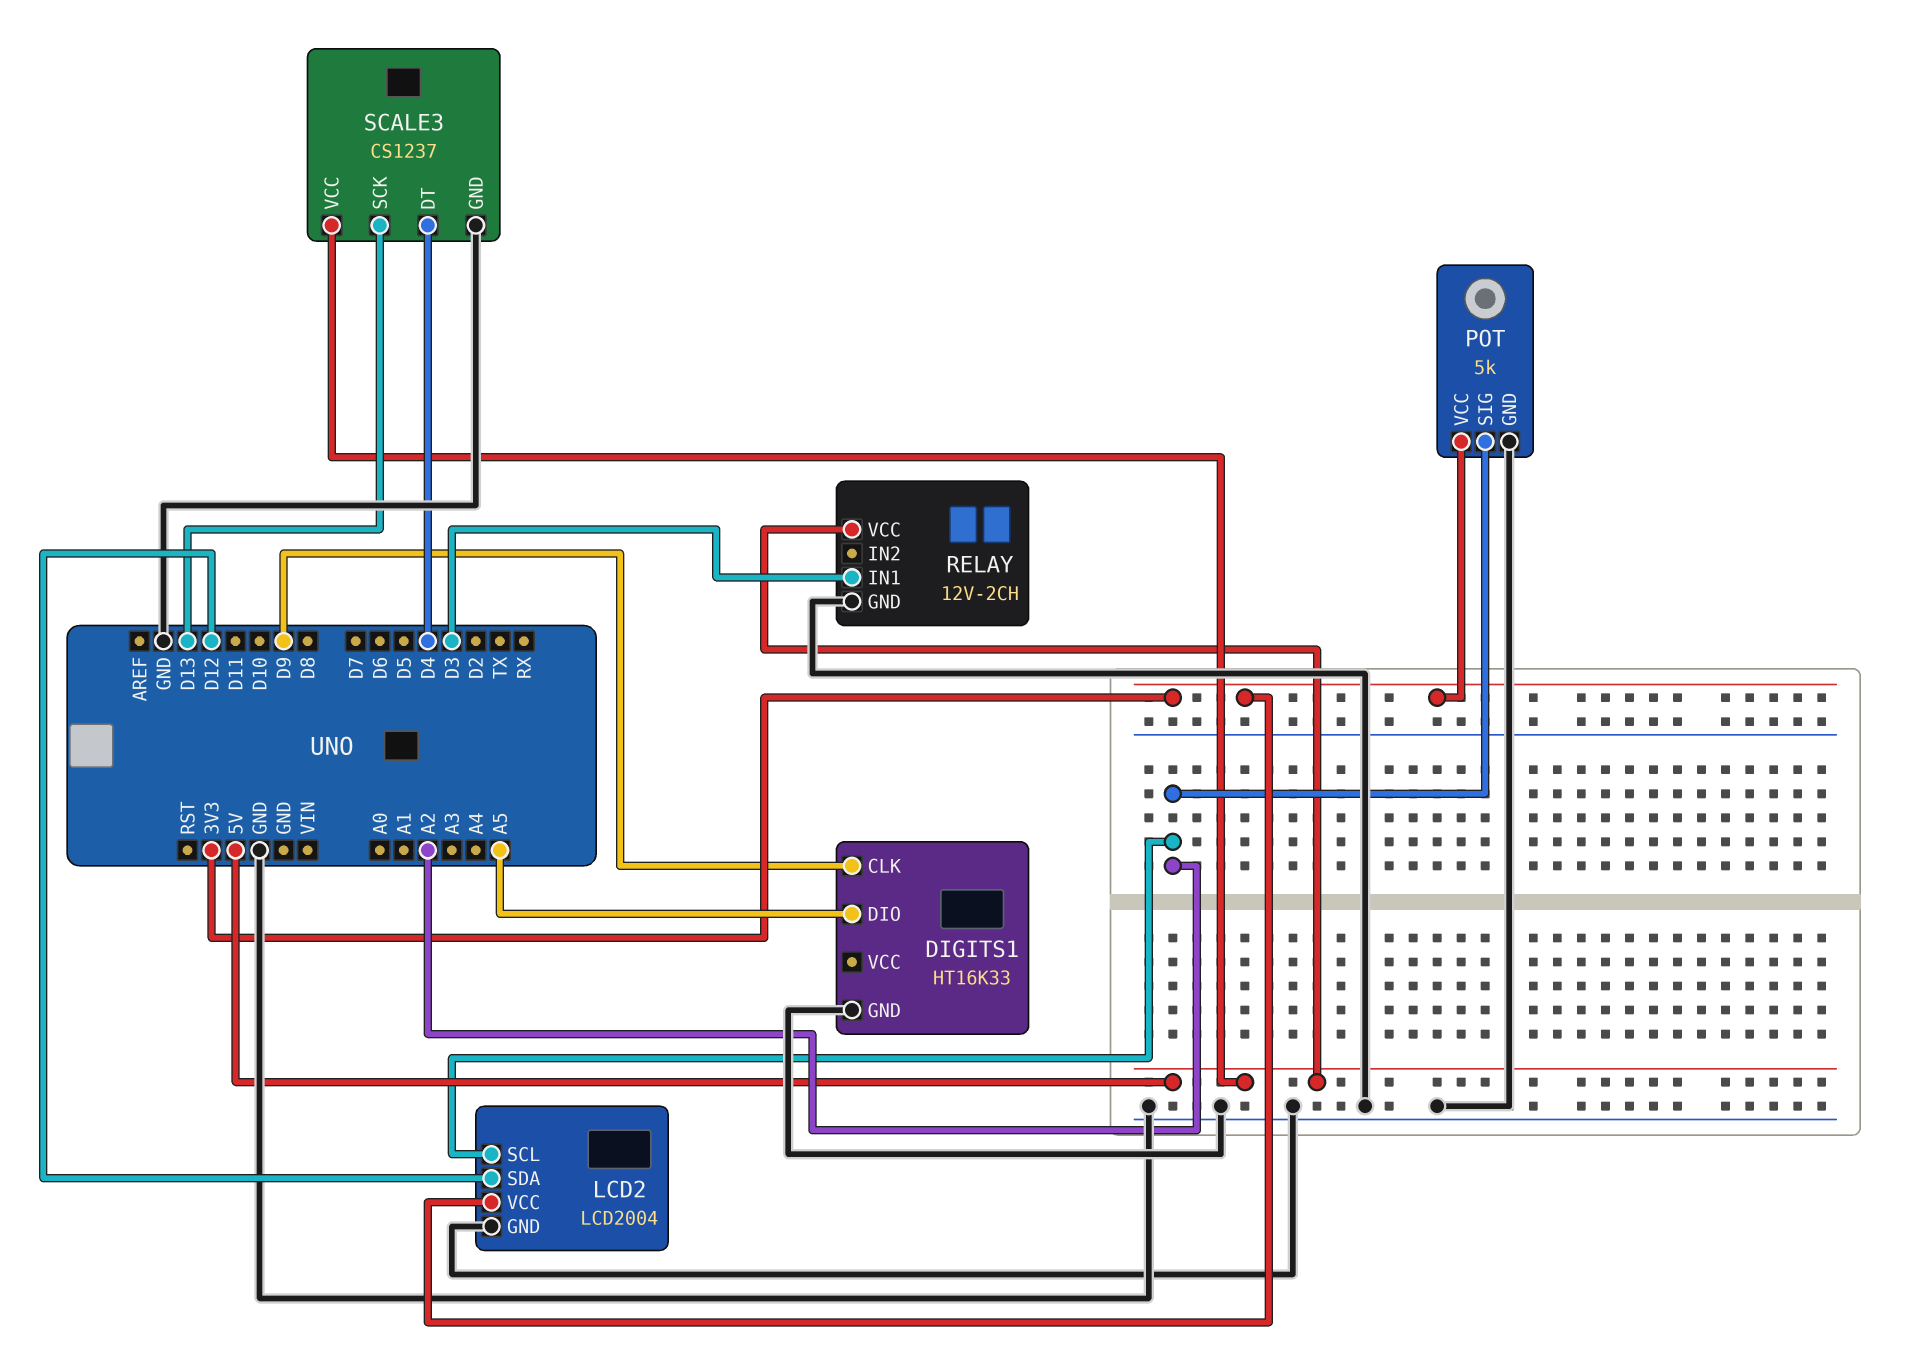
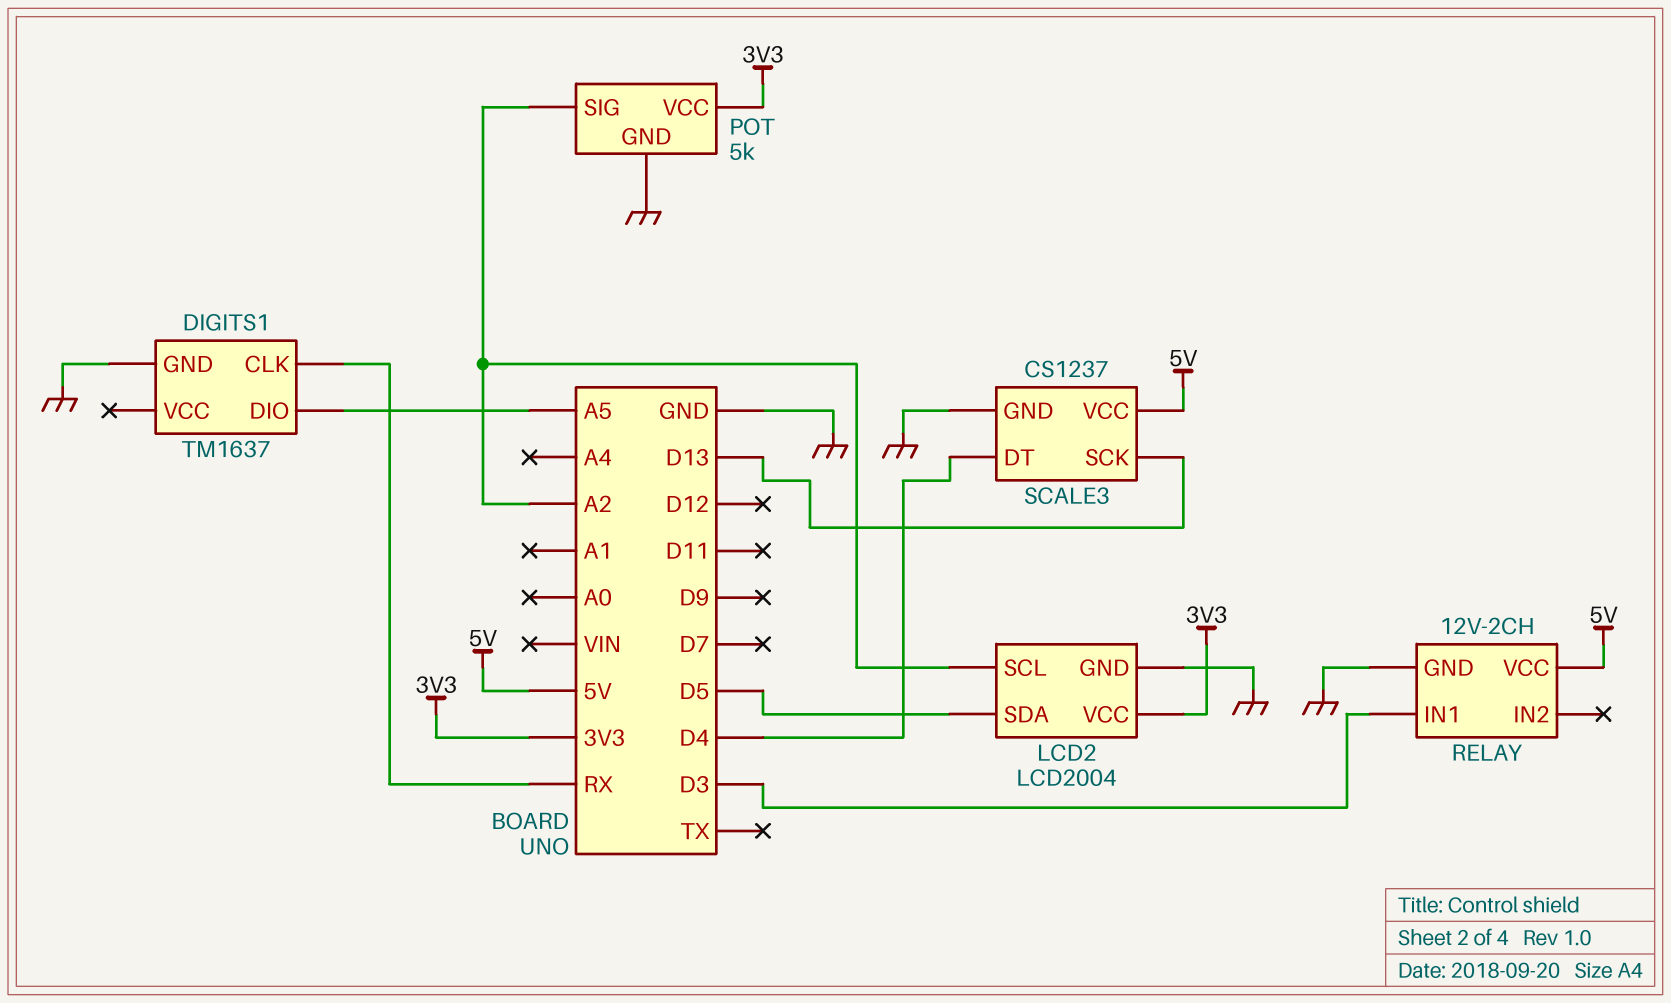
DIGITS1: HT16K33 -> TM1637
DIGITS1 pin CLK: D9 -> RX
LCD2 pin SDA: D12 -> D5

